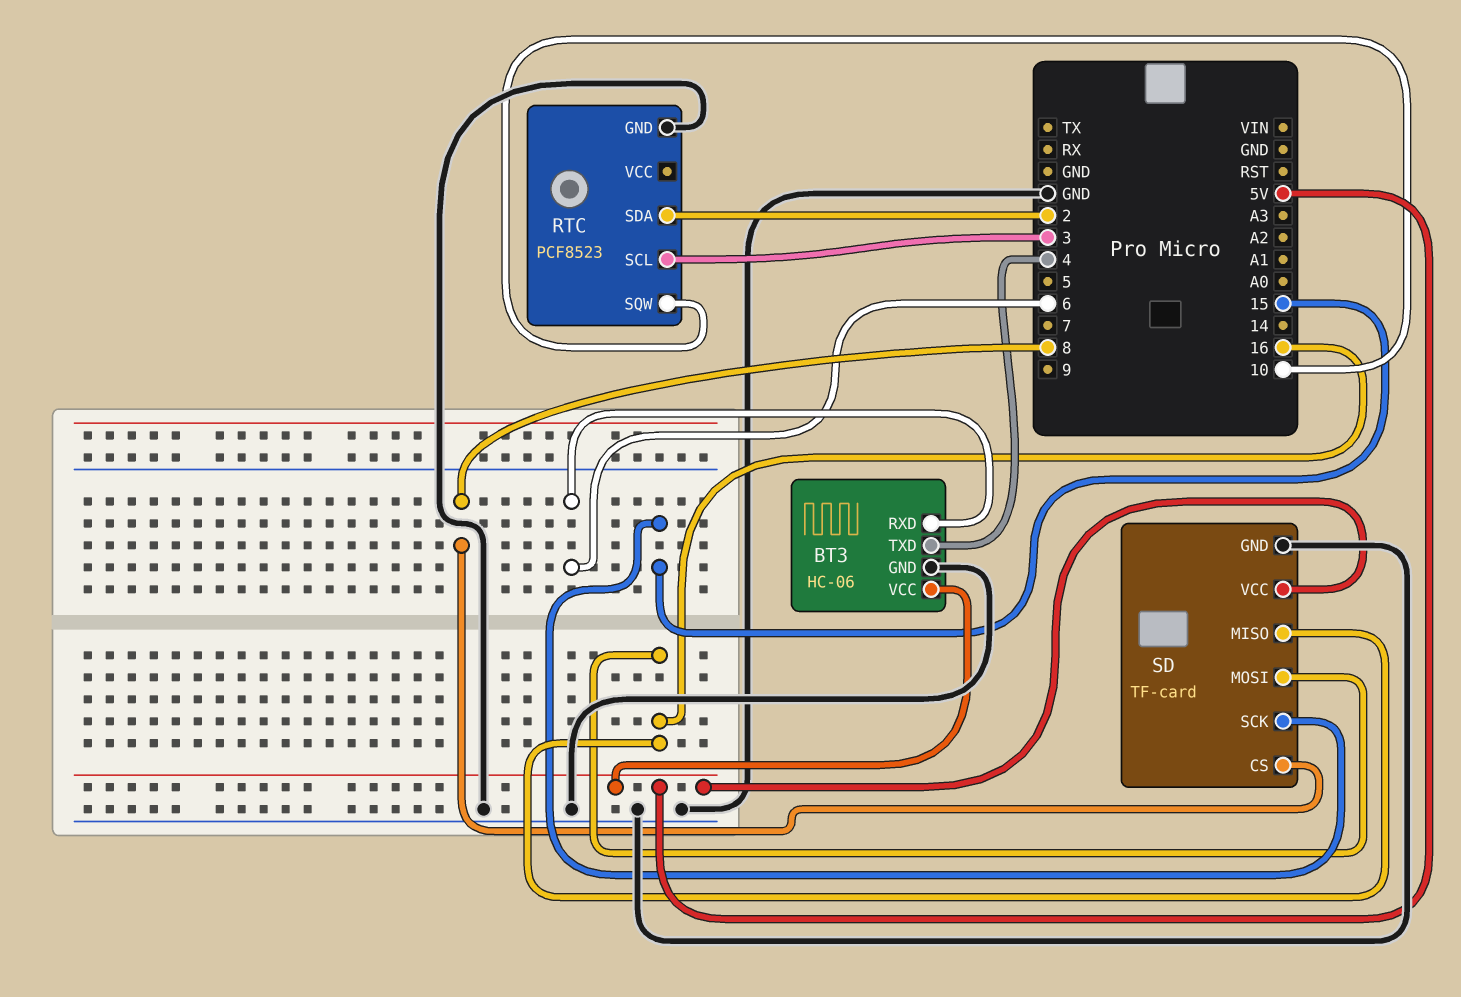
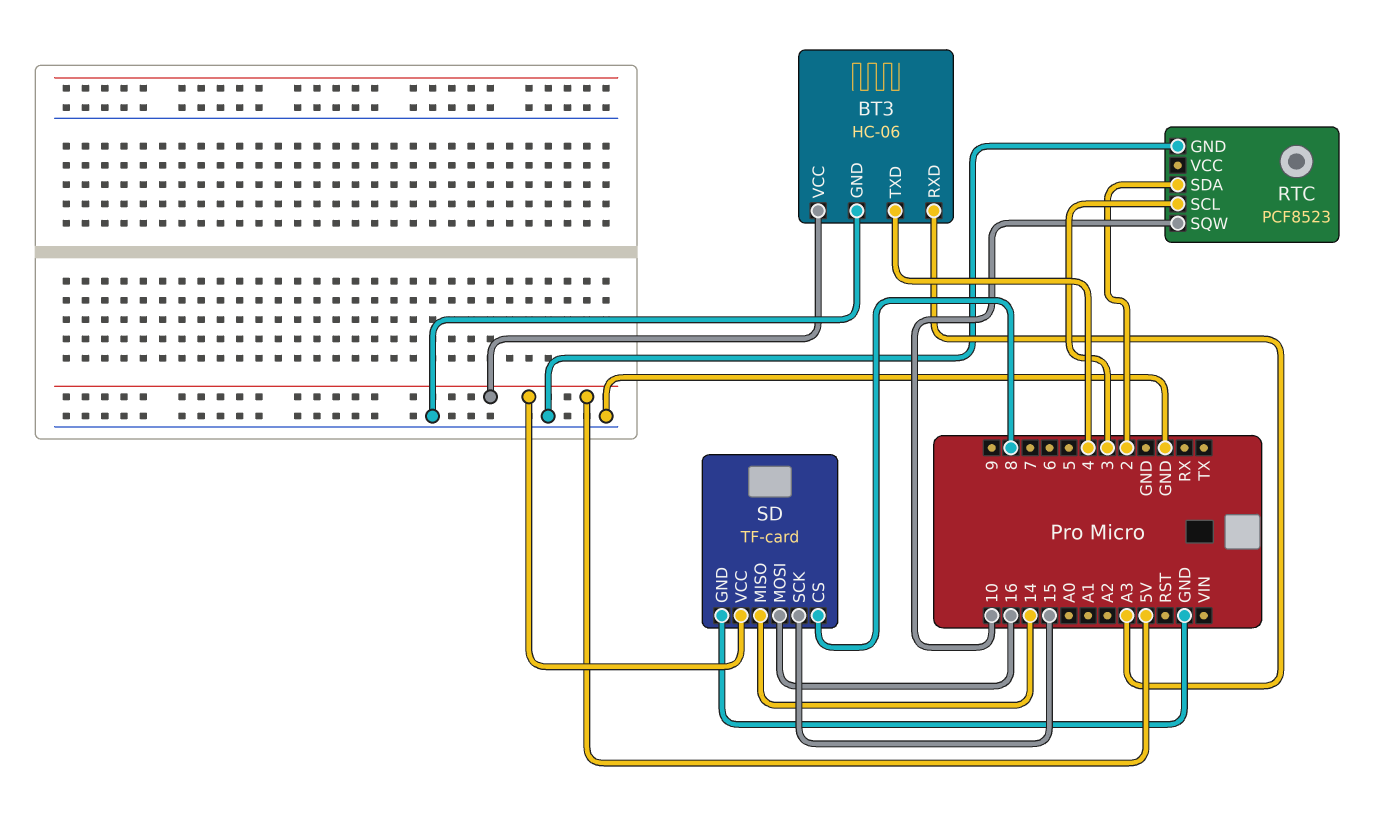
BT3 pin RXD: 6 -> A3
SD pin MISO: 16 -> 14

